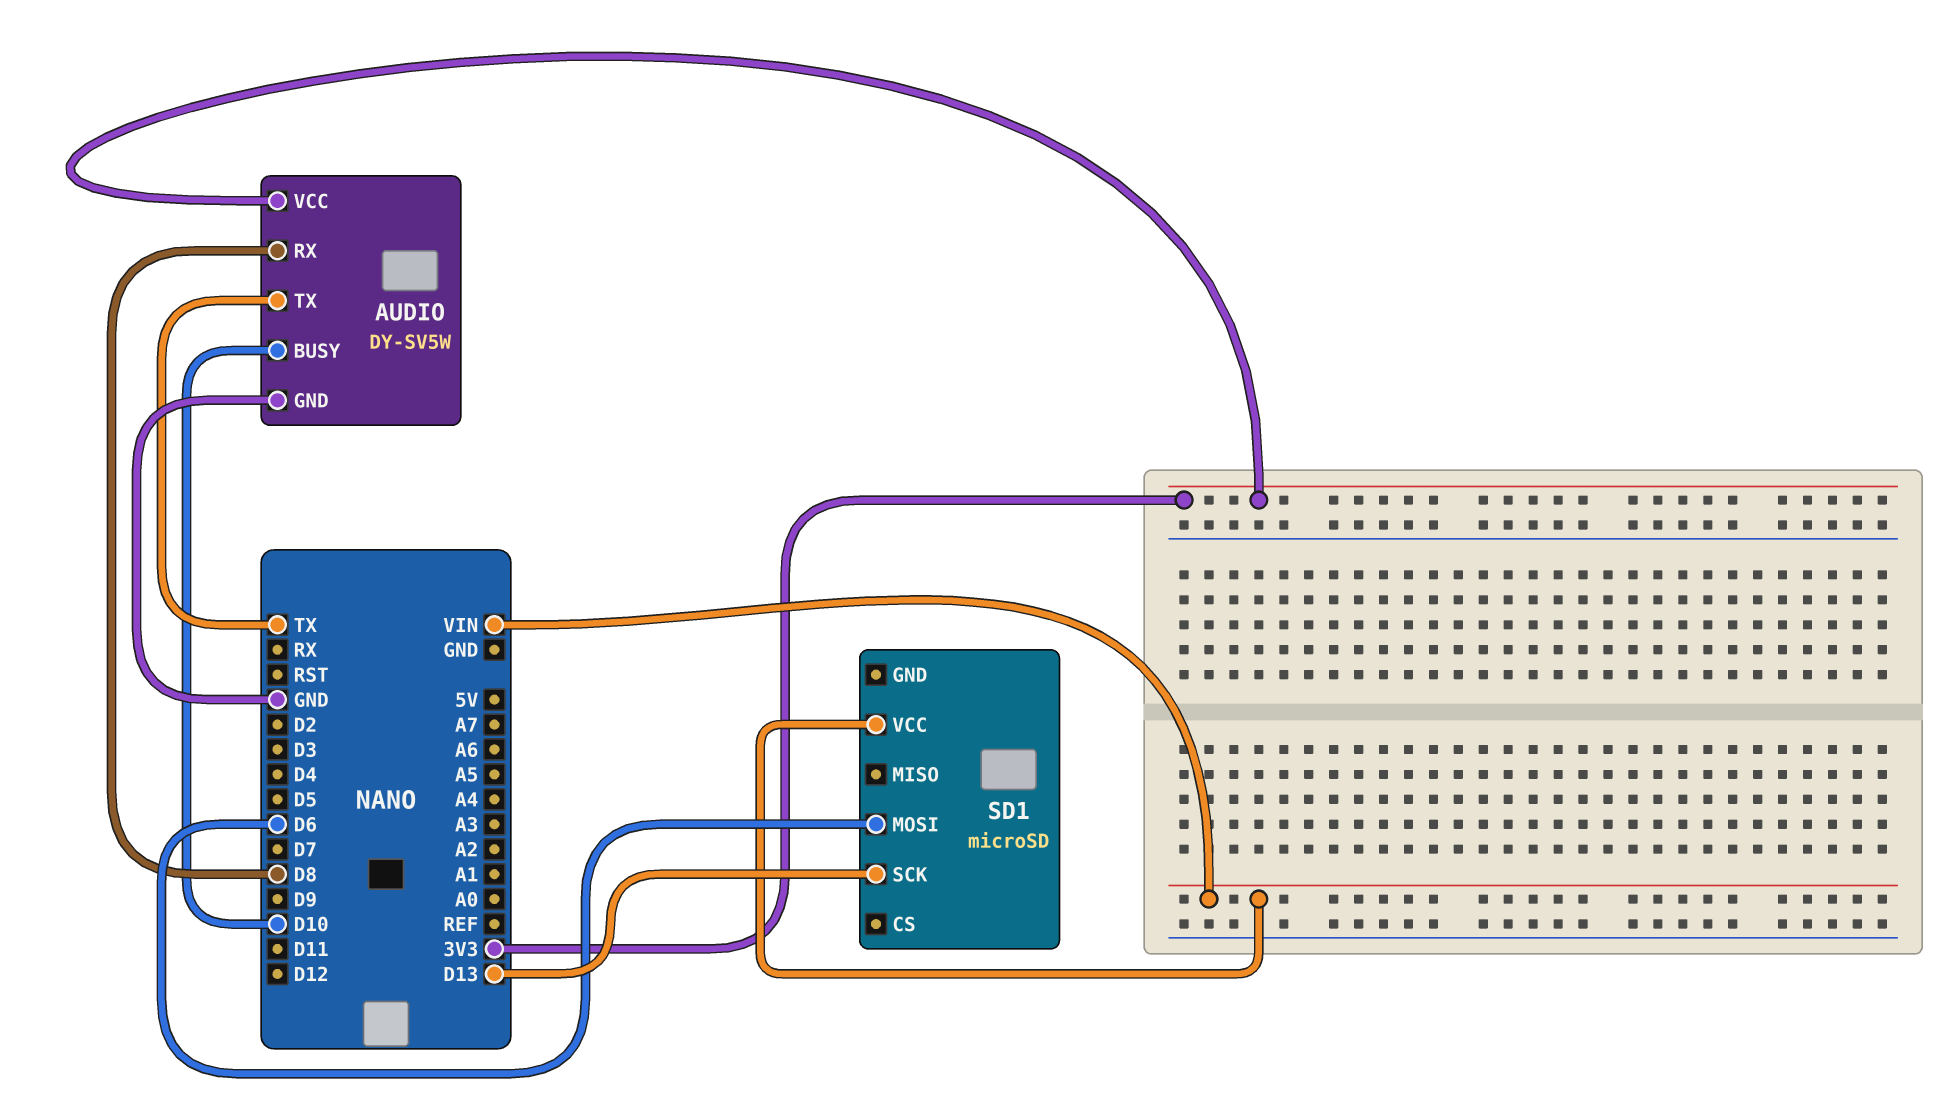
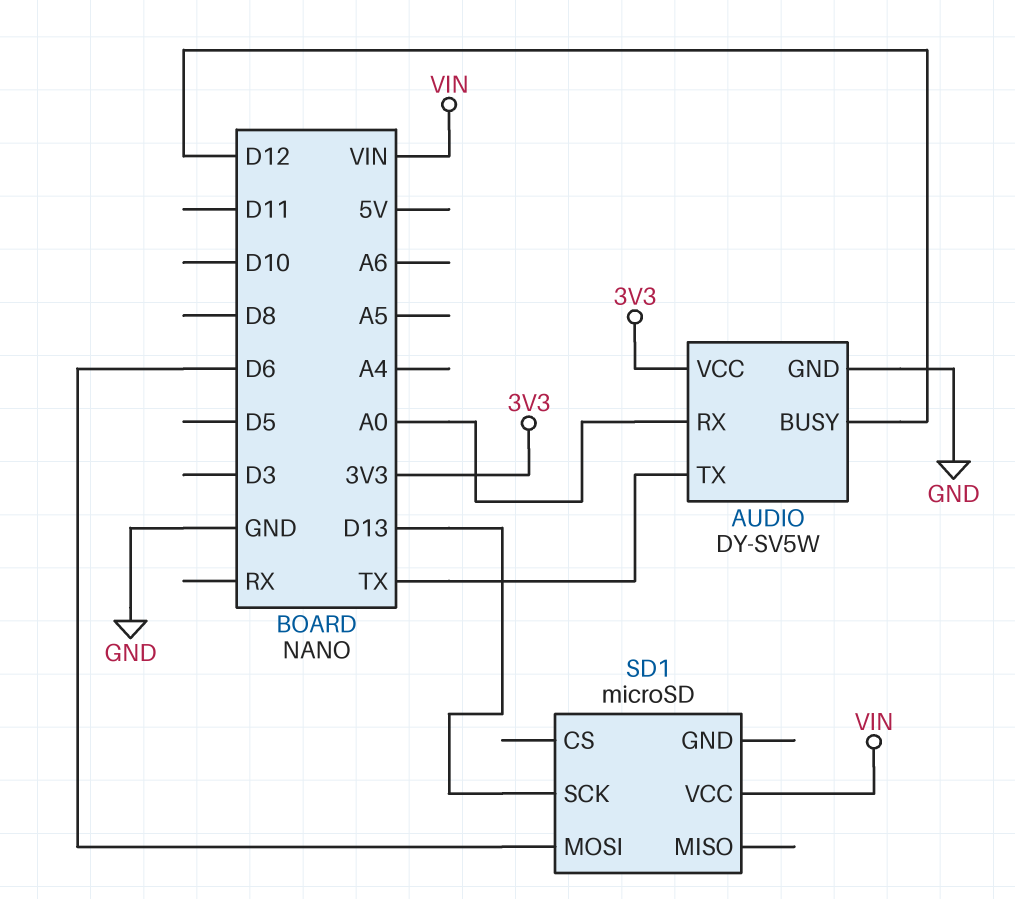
AUDIO pin BUSY: D10 -> D12
AUDIO pin RX: D8 -> A0

